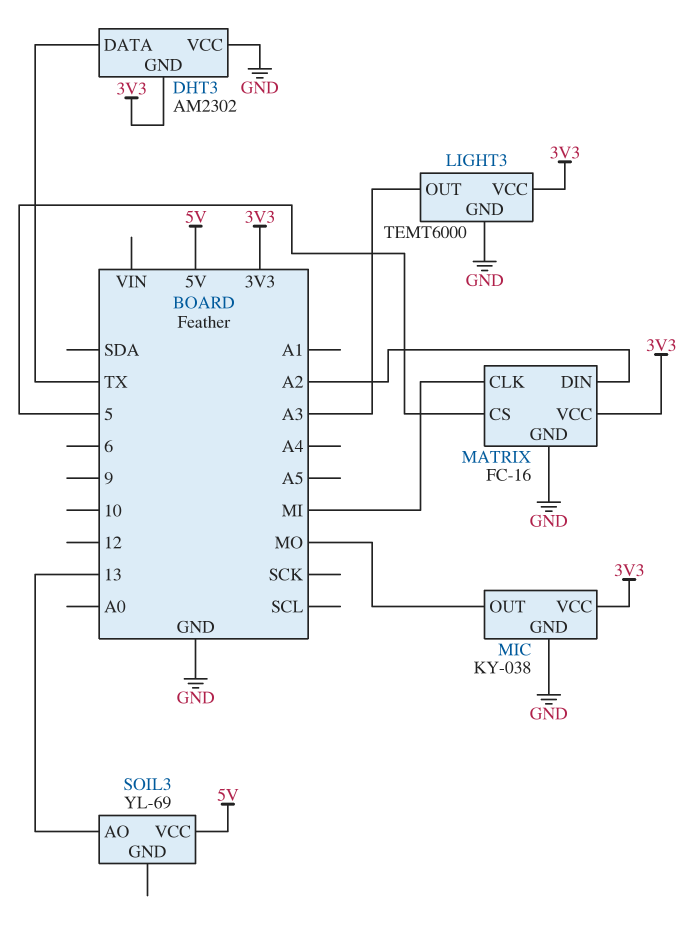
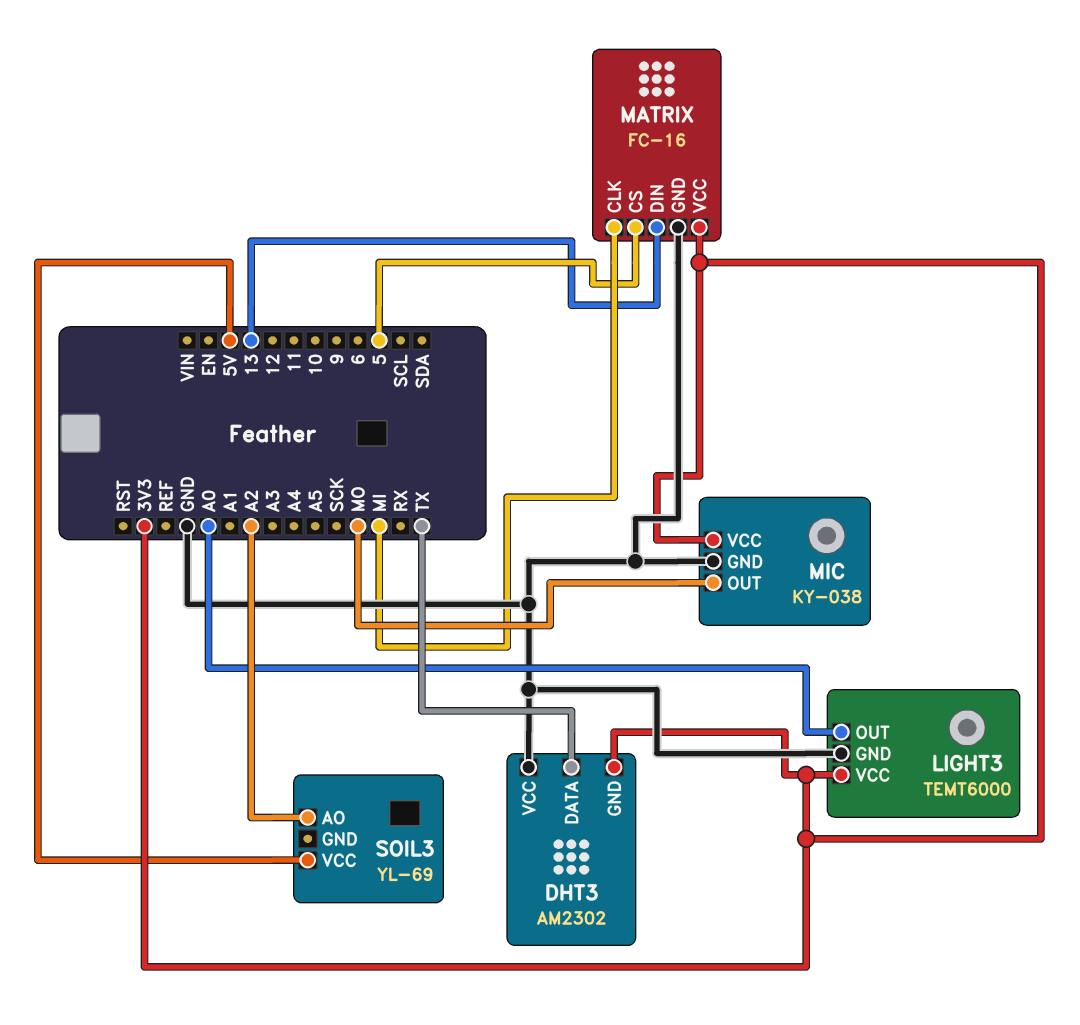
LIGHT3 pin OUT: A3 -> A0
MATRIX pin DIN: A2 -> 13
SOIL3 pin AO: 13 -> A2

